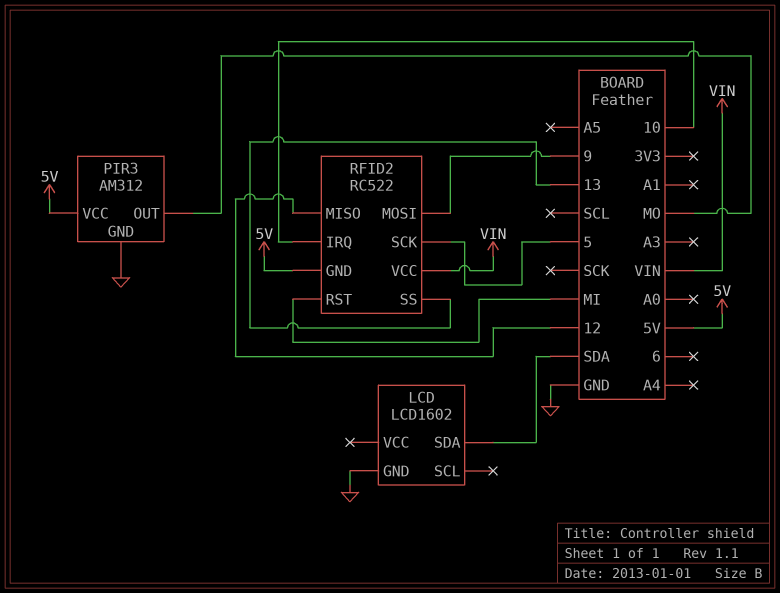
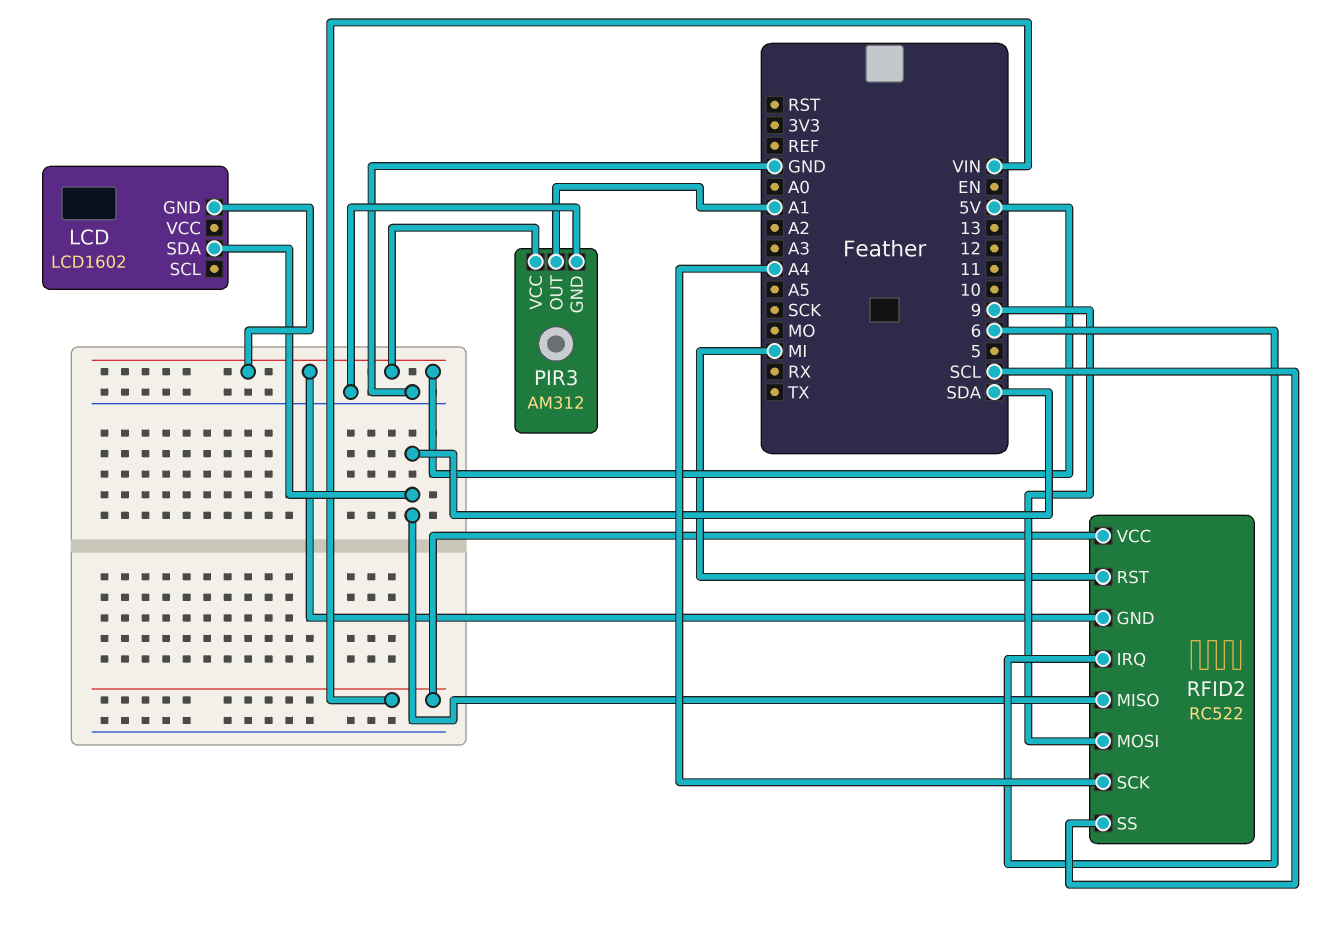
LCD pin GND: GND -> 5V
PIR3 pin OUT: MO -> A1
RFID2 pin IRQ: 10 -> 6
RFID2 pin MISO: 12 -> SDA
RFID2 pin SCK: 5 -> A4
RFID2 pin SS: 13 -> SCL

